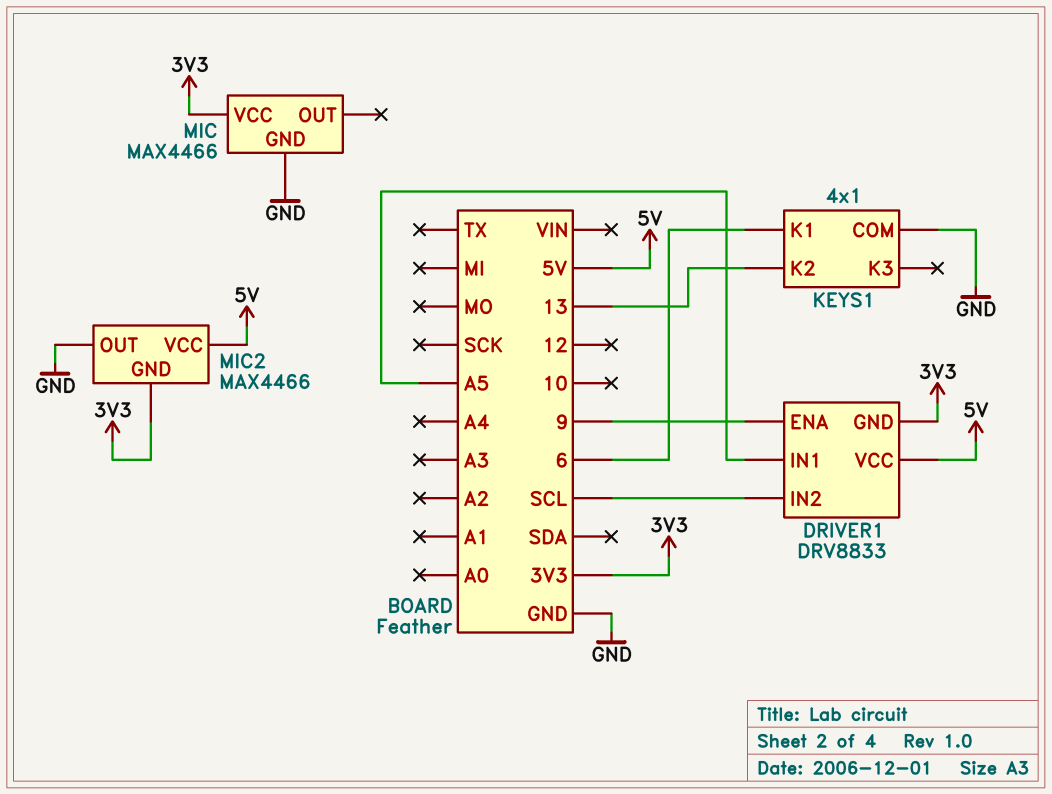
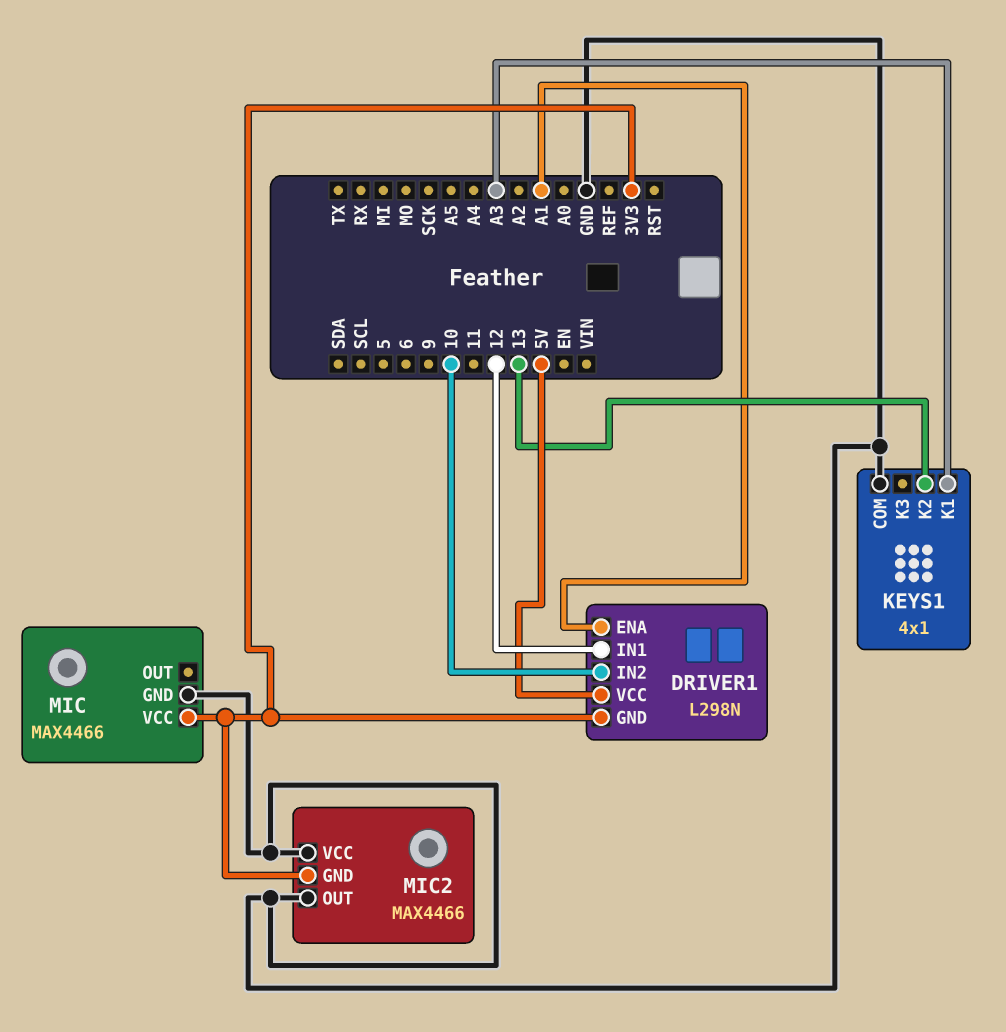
DRIVER1: DRV8833 -> L298N
DRIVER1 pin ENA: 9 -> A1
DRIVER1 pin IN1: A5 -> 12
DRIVER1 pin IN2: SCL -> 10
KEYS1 pin K1: 6 -> A3
MIC2 pin VCC: 5V -> GND

